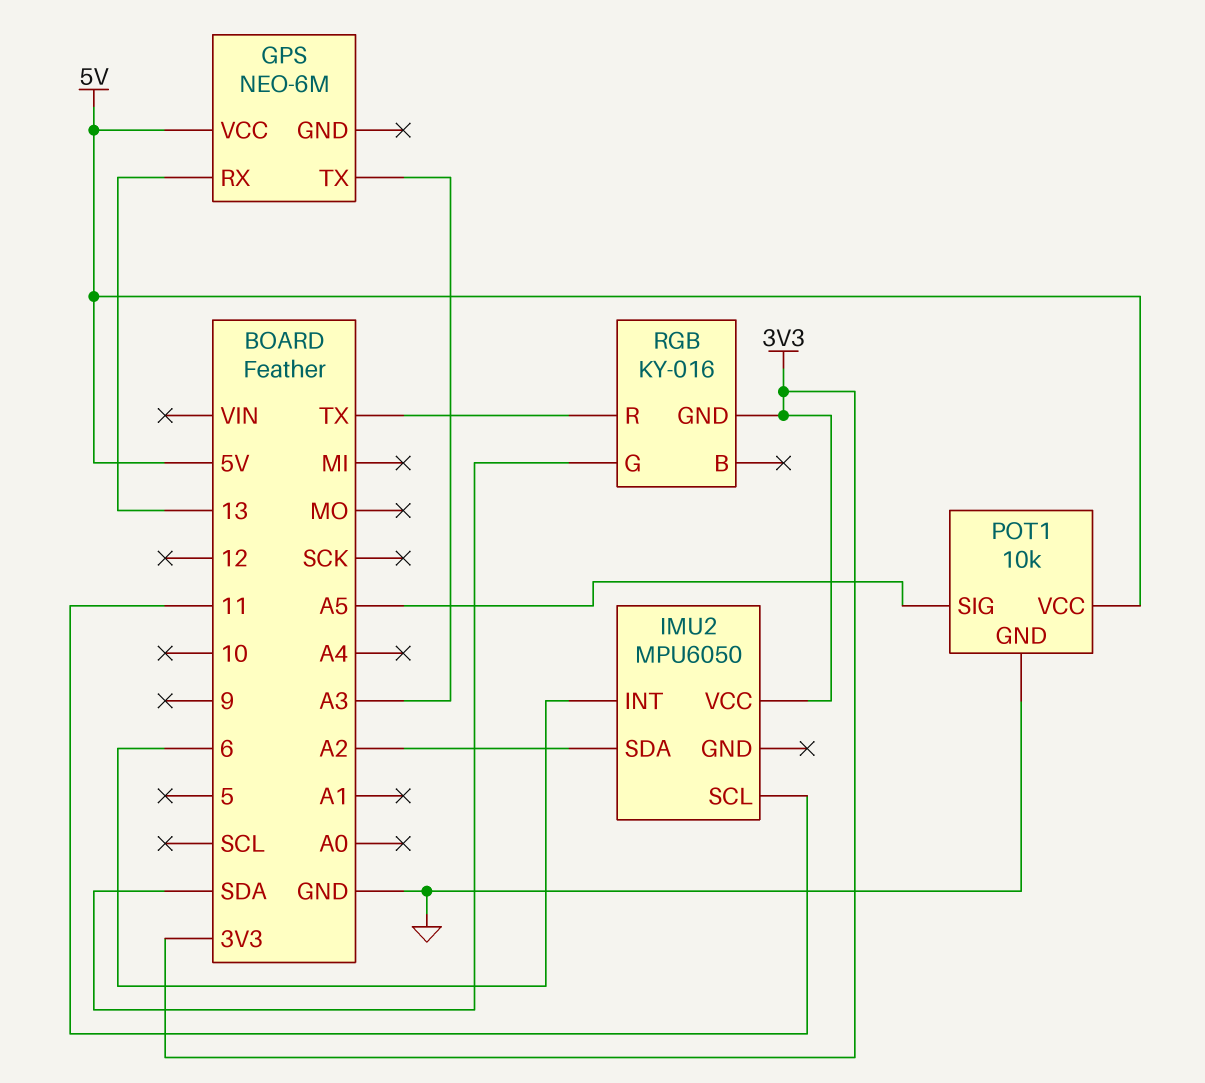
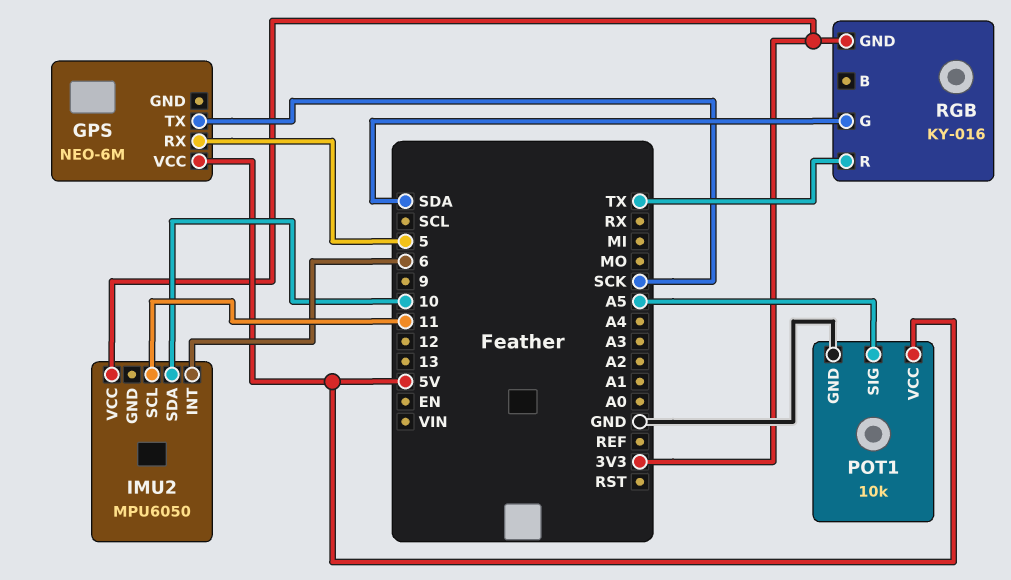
GPS pin RX: 13 -> 5
GPS pin TX: A3 -> SCK
IMU2 pin SDA: A2 -> 10

